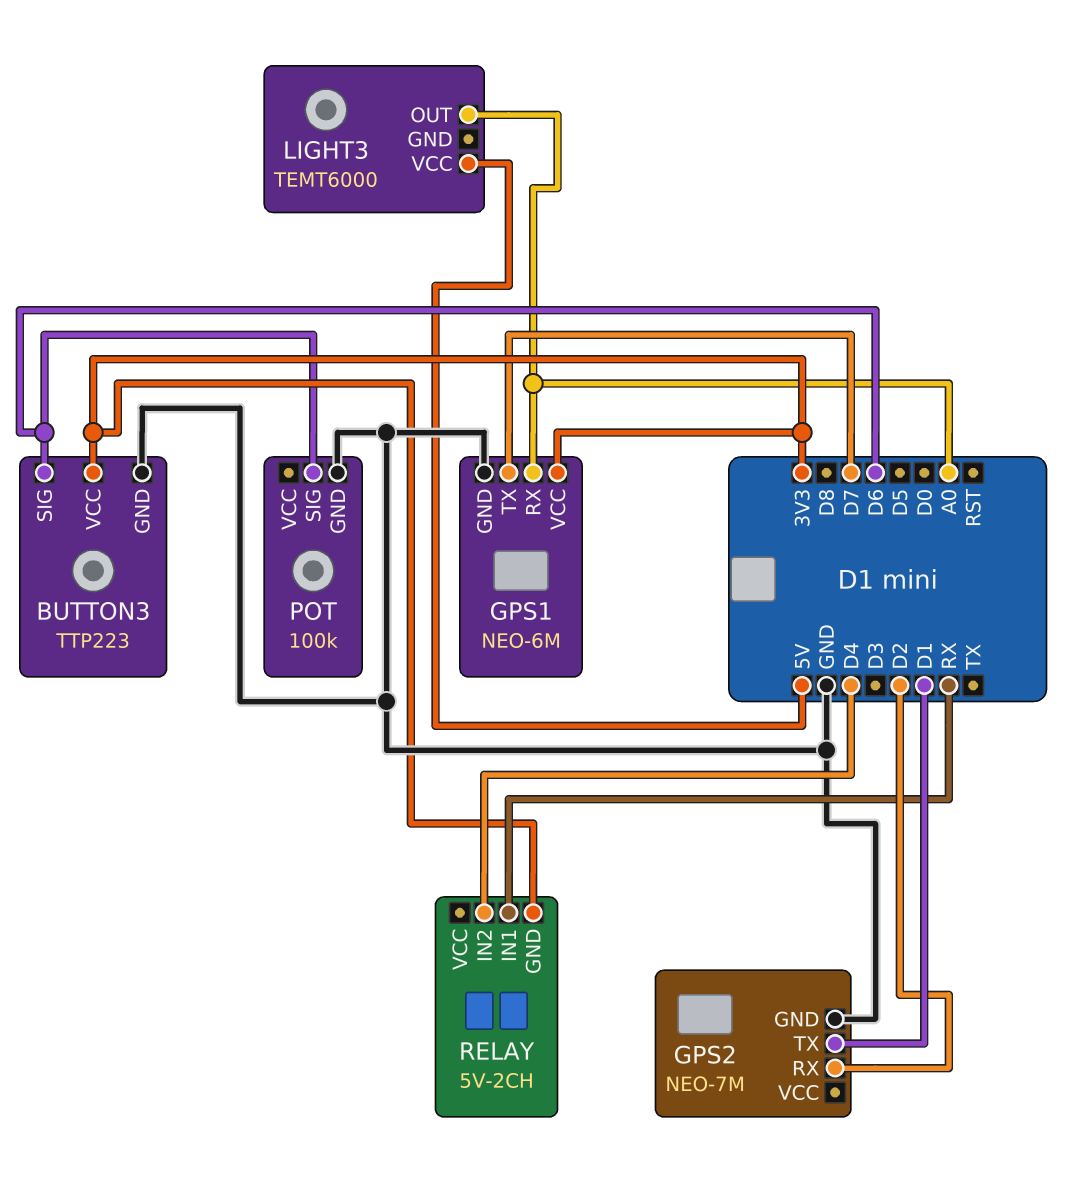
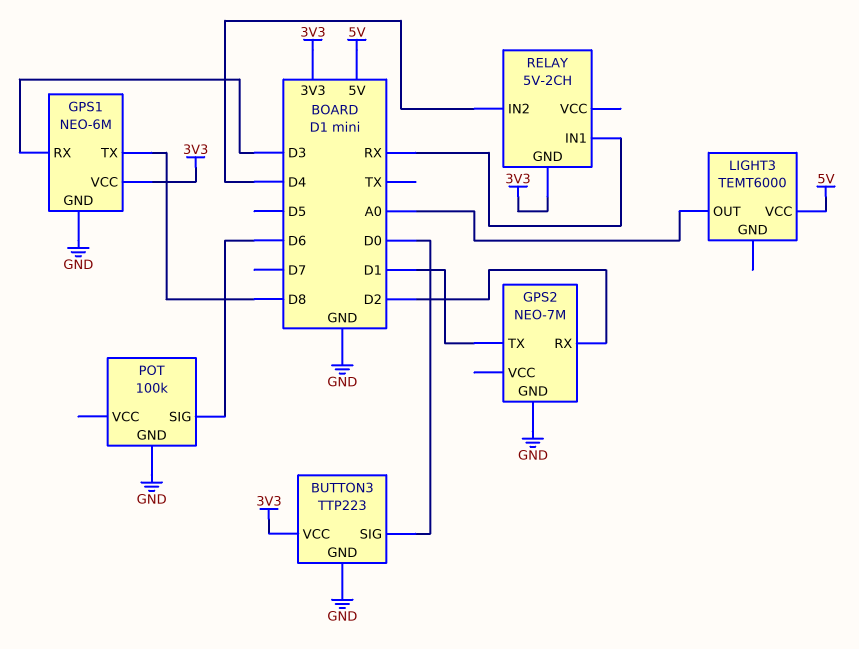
BUTTON3 pin SIG: D6 -> D0
GPS1 pin RX: A0 -> D3
GPS1 pin TX: D7 -> D8

